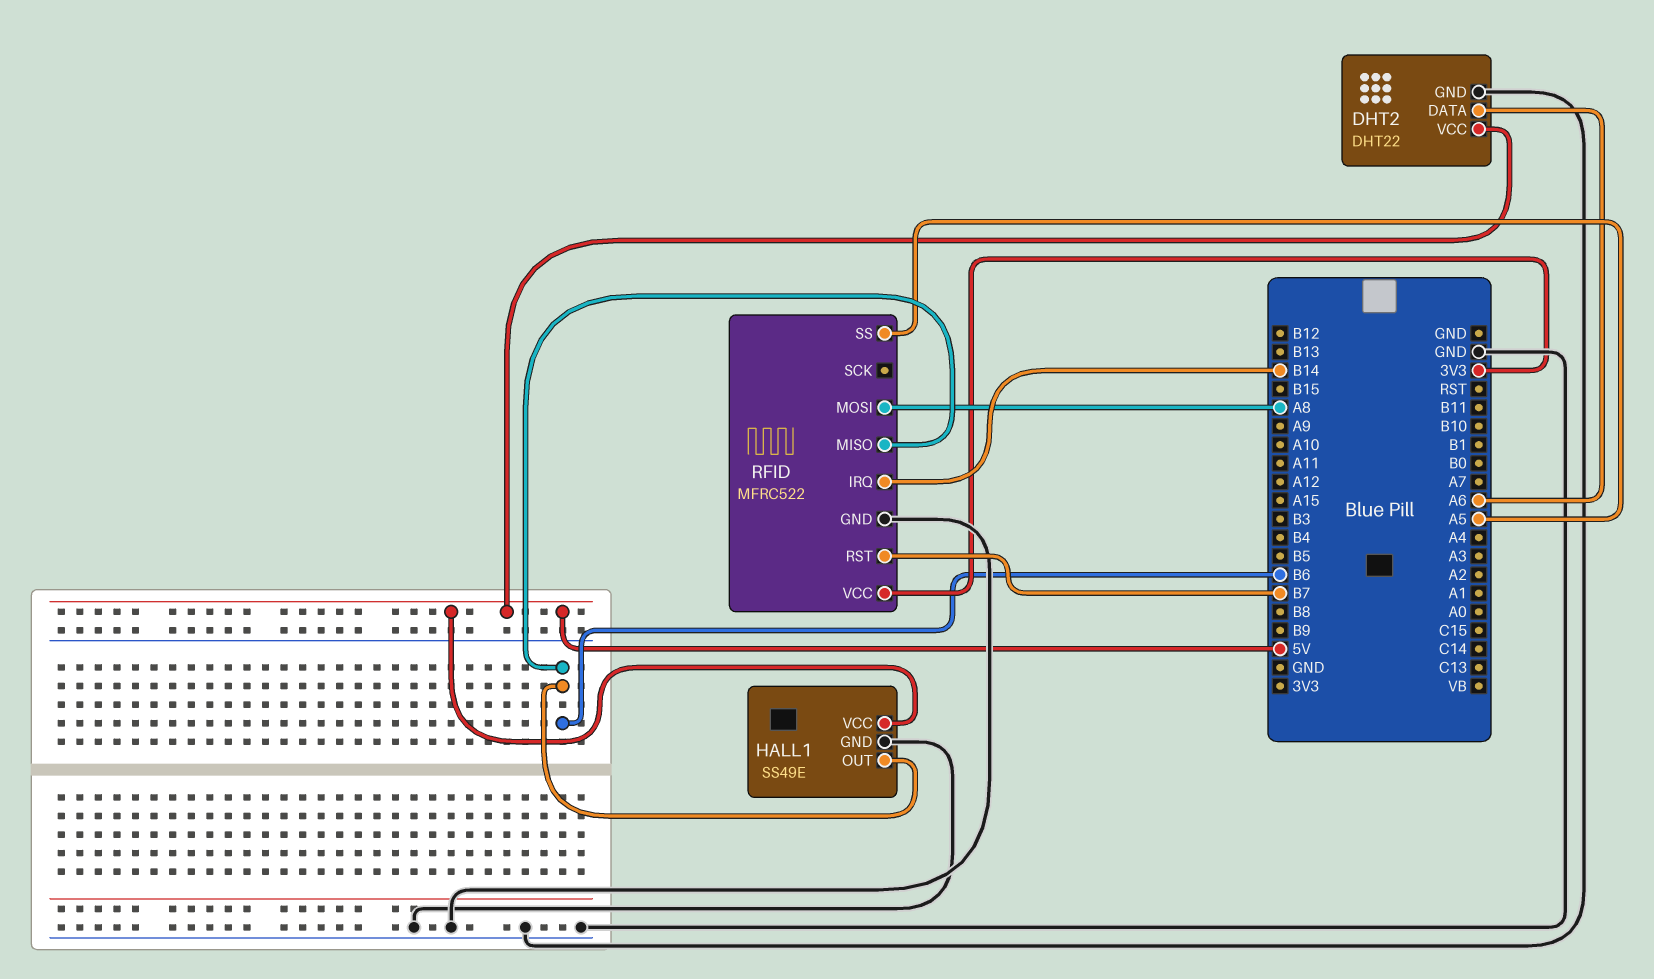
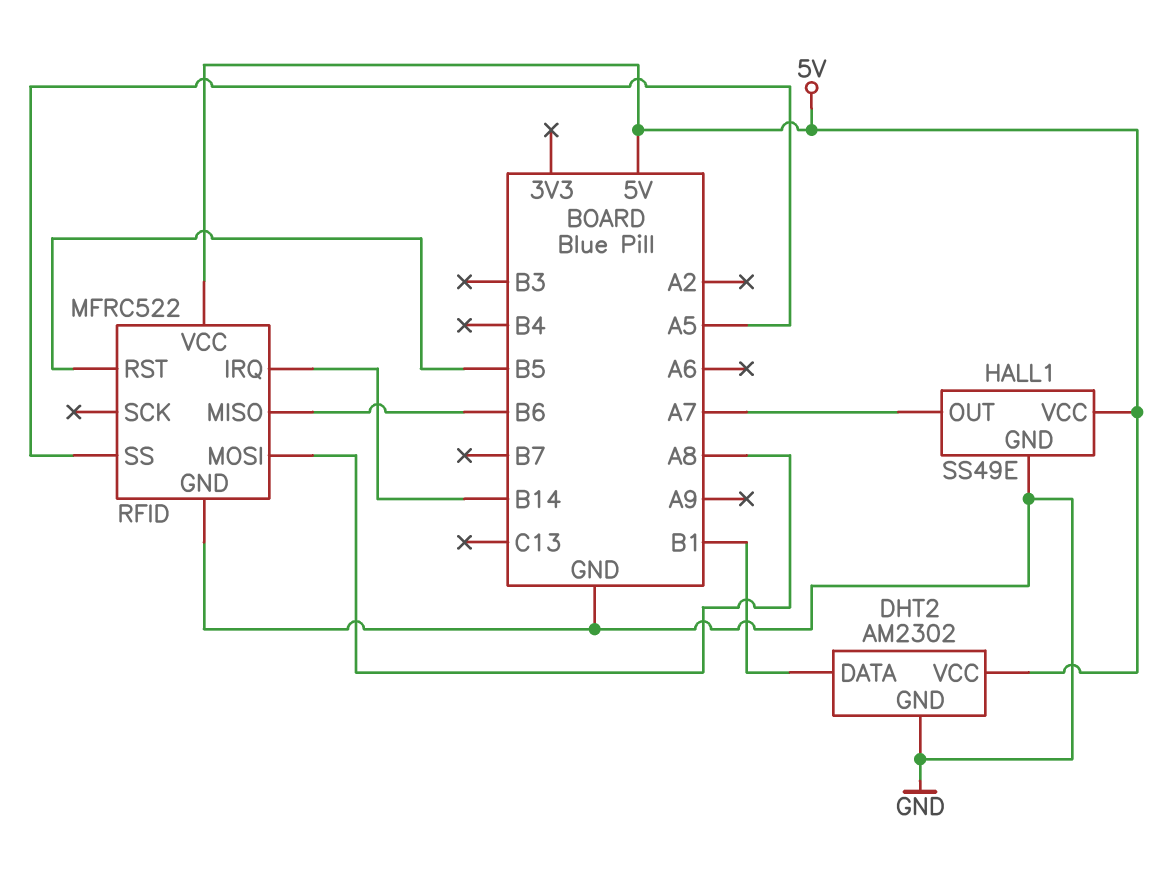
DHT2: DHT22 -> AM2302
DHT2 pin DATA: A6 -> B1
HALL1 pin OUT: B6 -> A7
RFID pin RST: B7 -> B5
RFID pin VCC: 3V3 -> 5V

